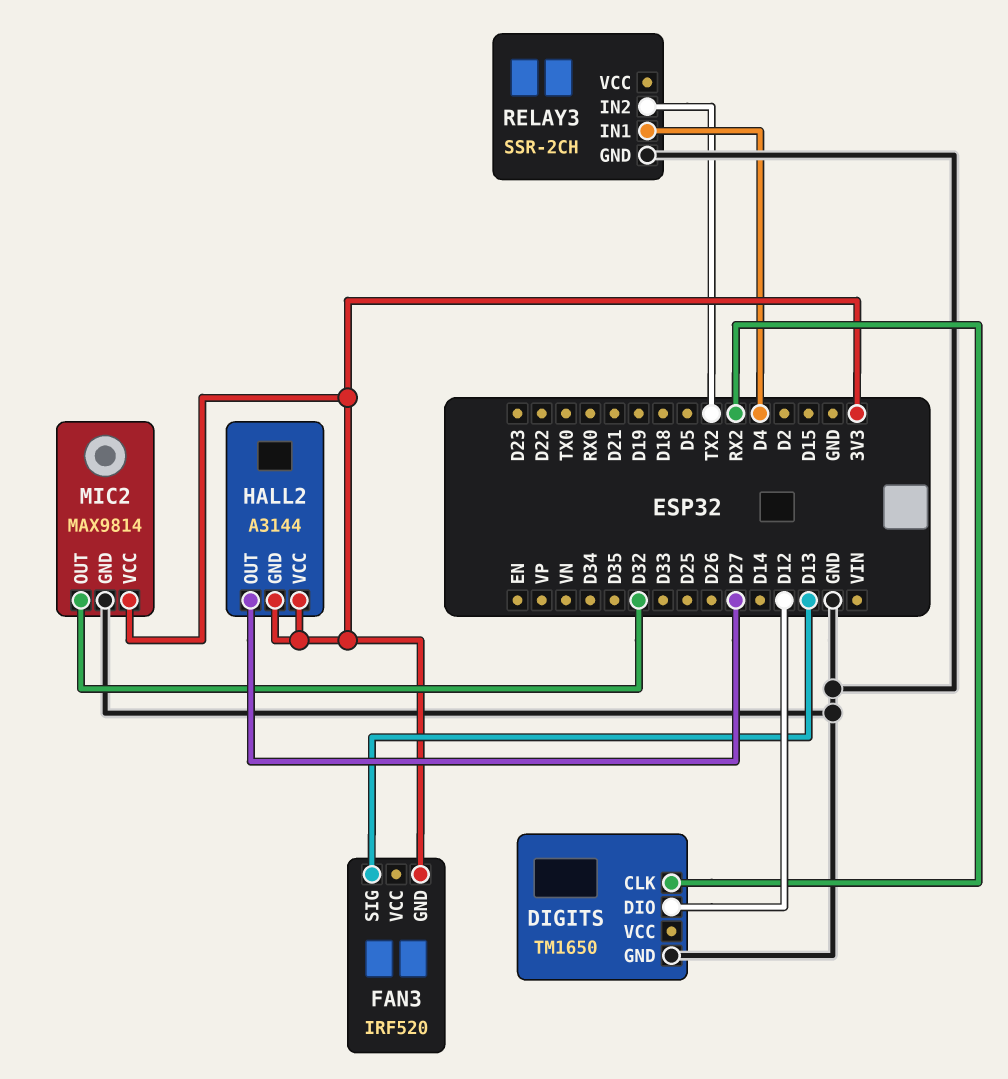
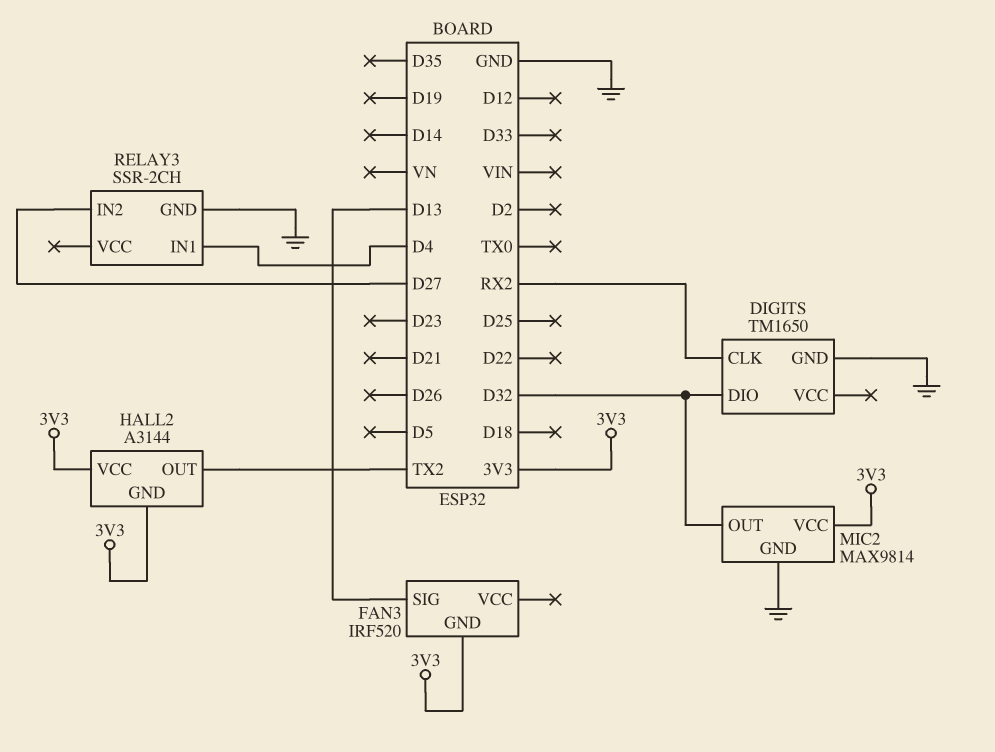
DIGITS pin DIO: D12 -> D32
HALL2 pin OUT: D27 -> TX2
RELAY3 pin IN2: TX2 -> D27

